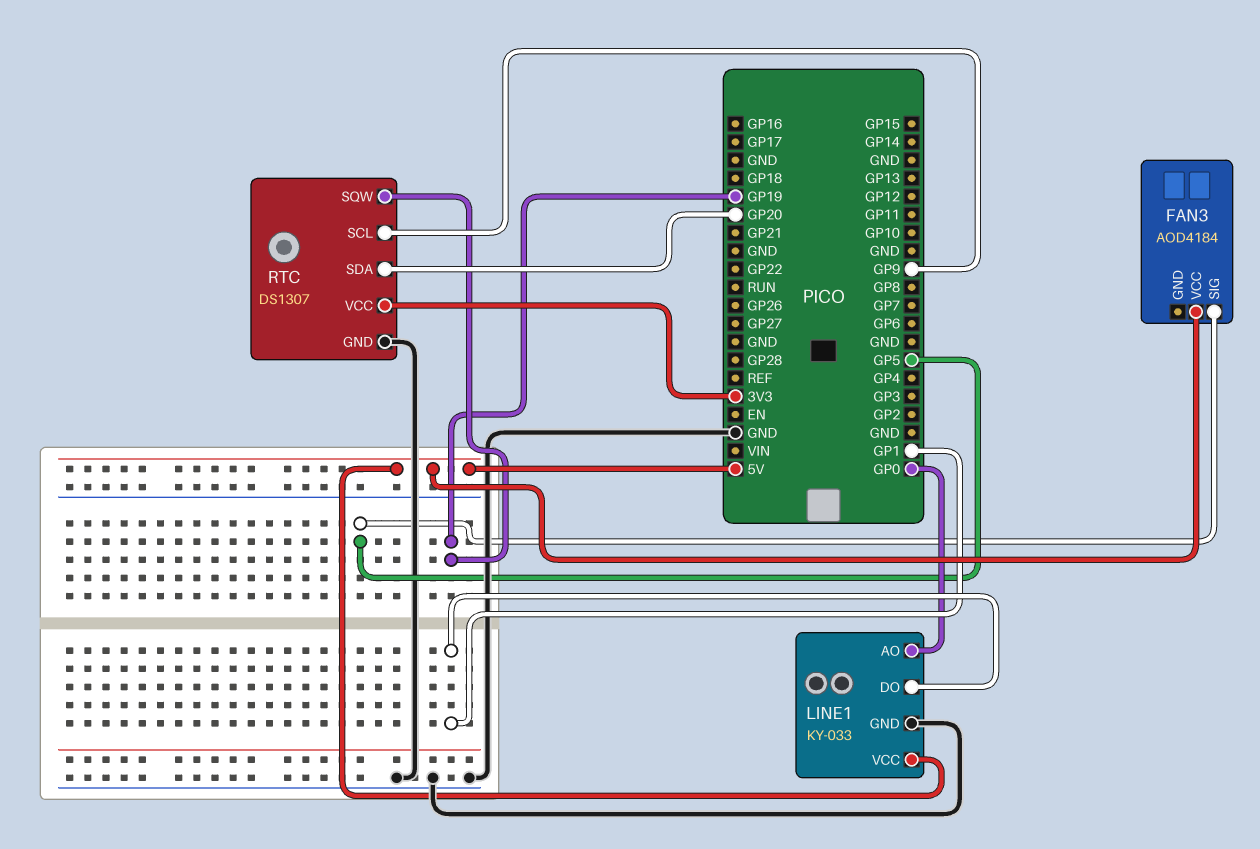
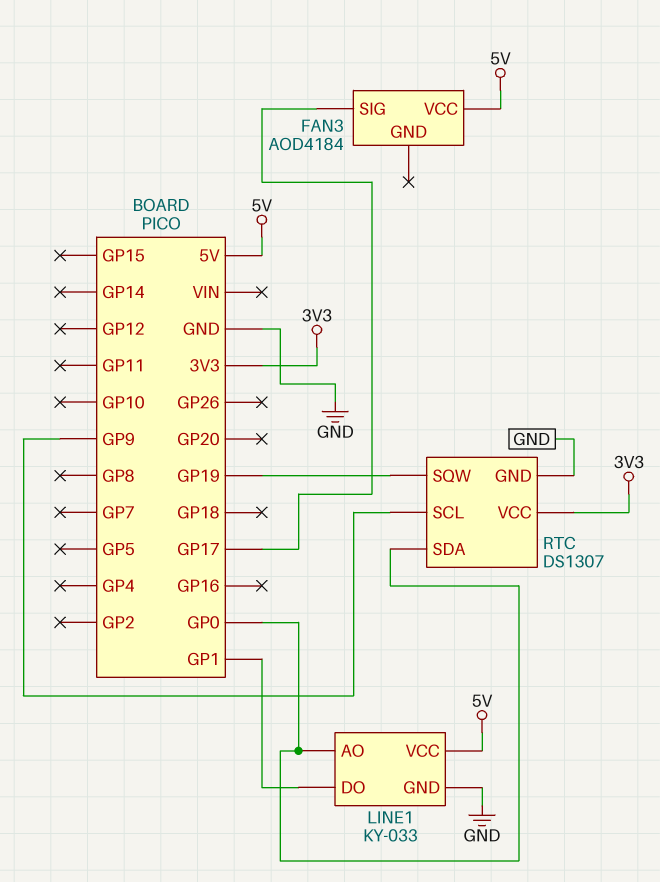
FAN3 pin SIG: GP5 -> GP17
RTC pin SDA: GP20 -> GP0

